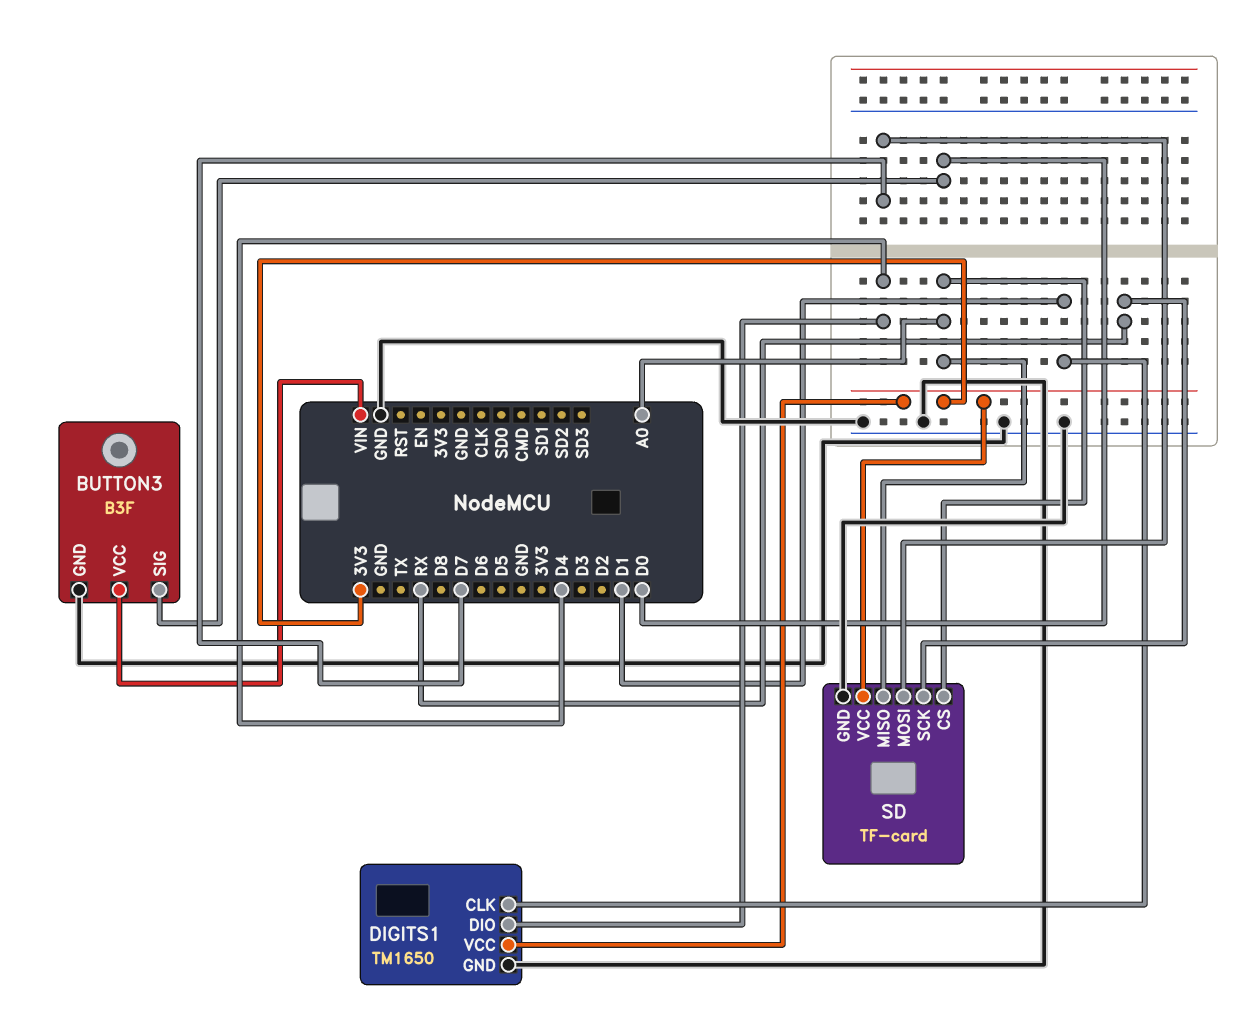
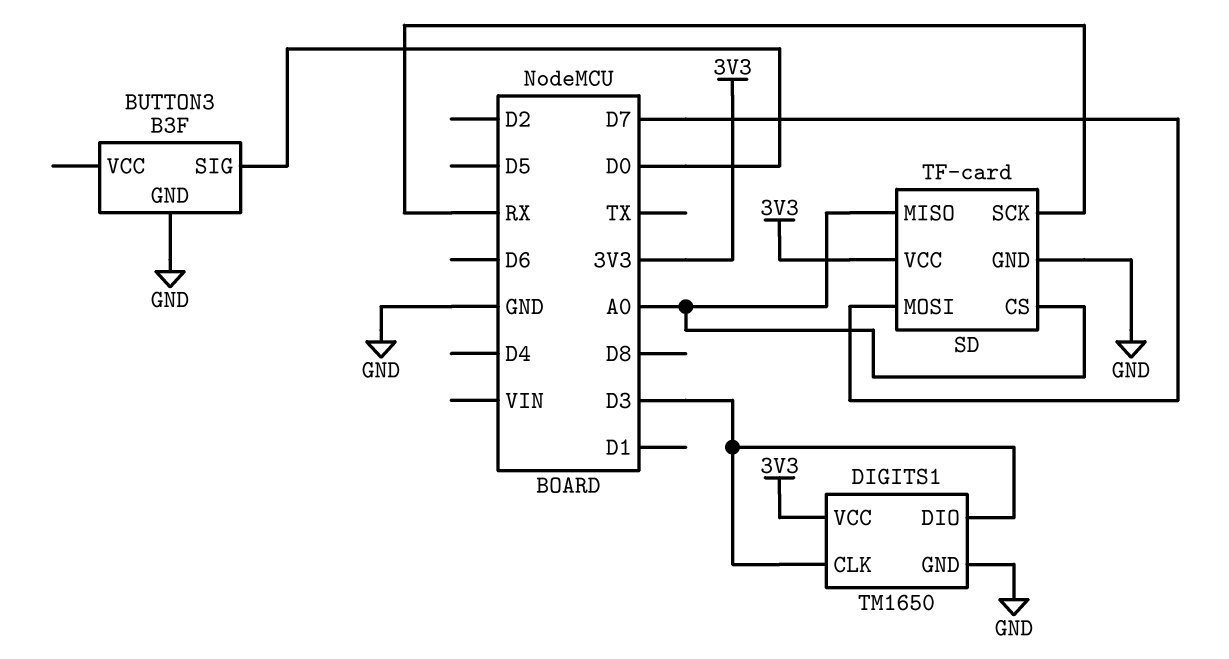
BUTTON3 pin VCC: VIN -> none
DIGITS1 pin CLK: D1 -> D3
DIGITS1 pin DIO: D4 -> D3

